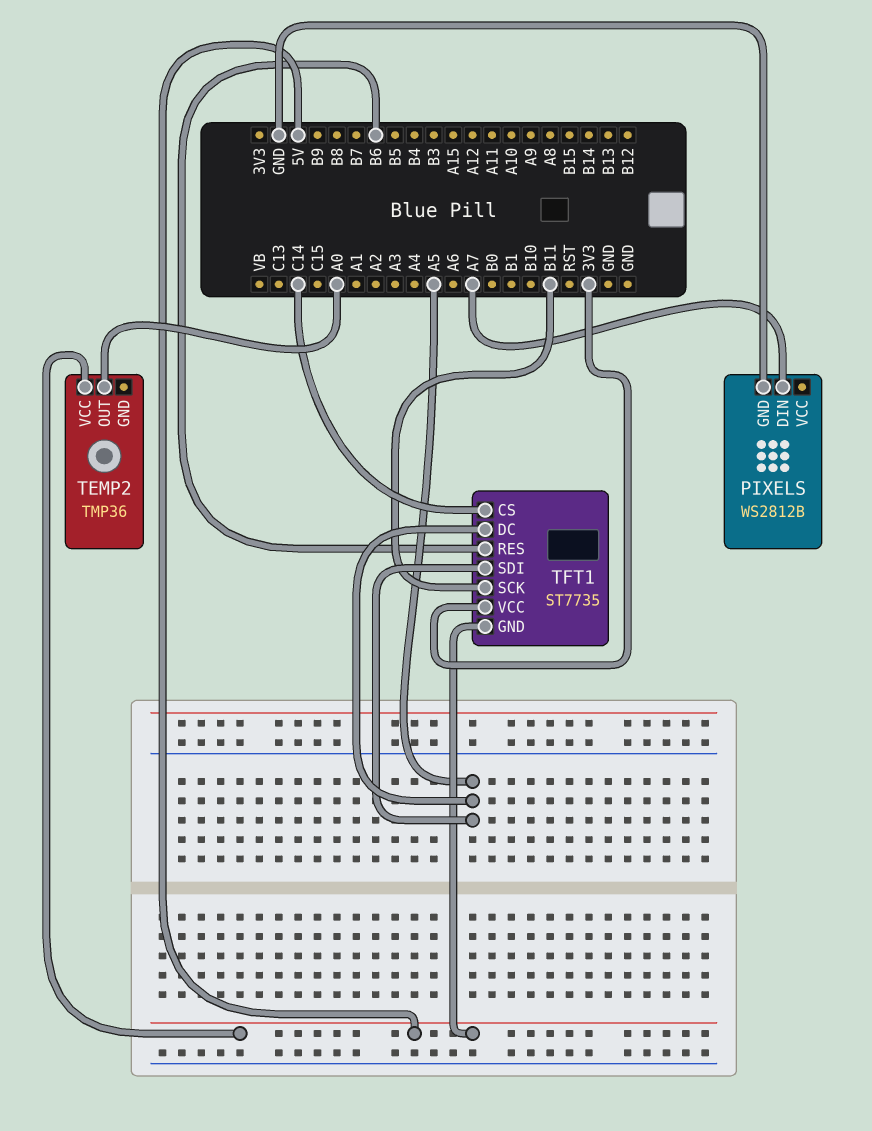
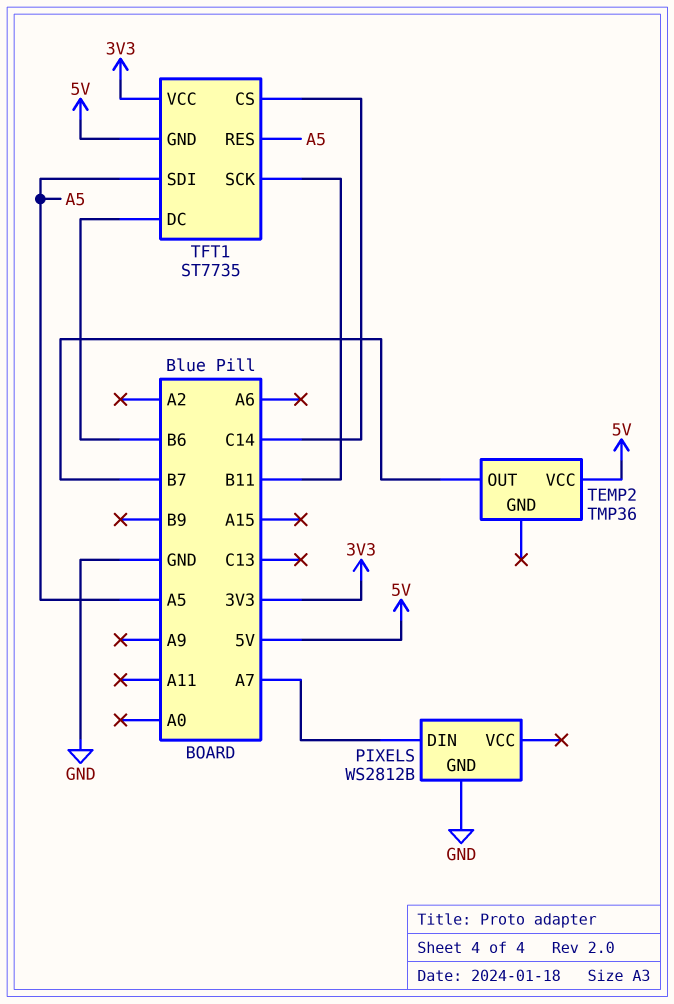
TEMP2 pin OUT: A0 -> B7
TFT1 pin DC: A5 -> B6
TFT1 pin RES: B6 -> A5

